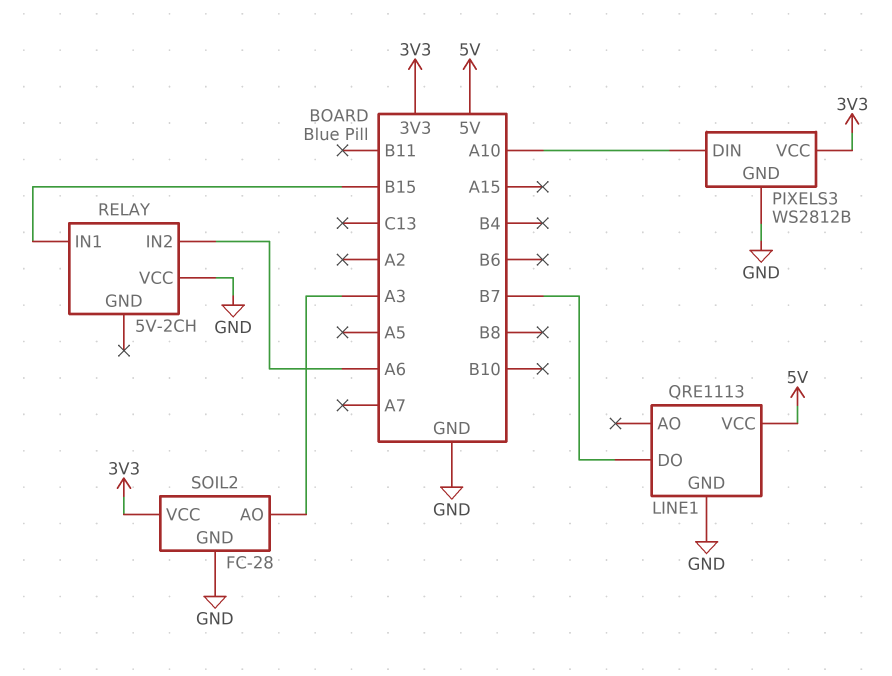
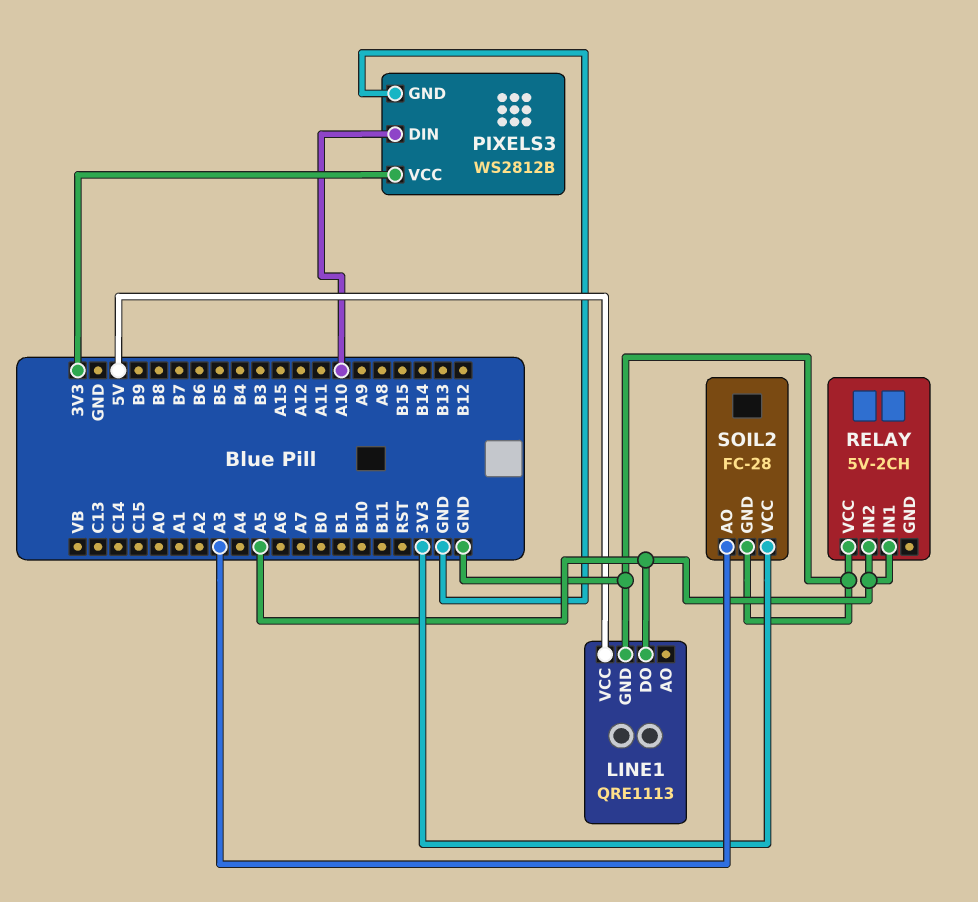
LINE1 pin DO: B7 -> A5
RELAY pin IN1: B15 -> A5
RELAY pin IN2: A6 -> A5

